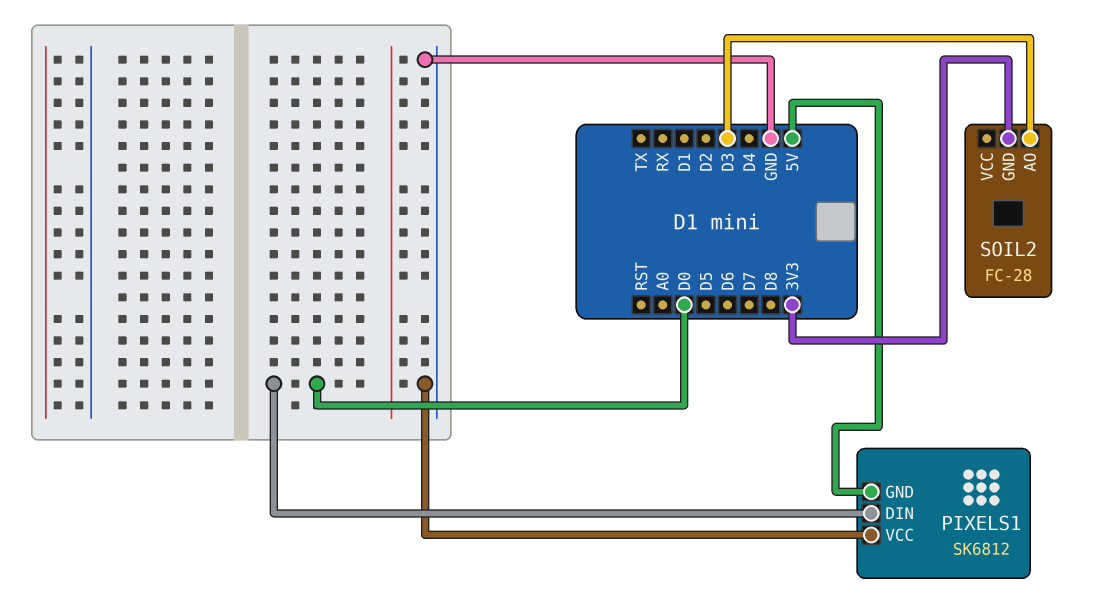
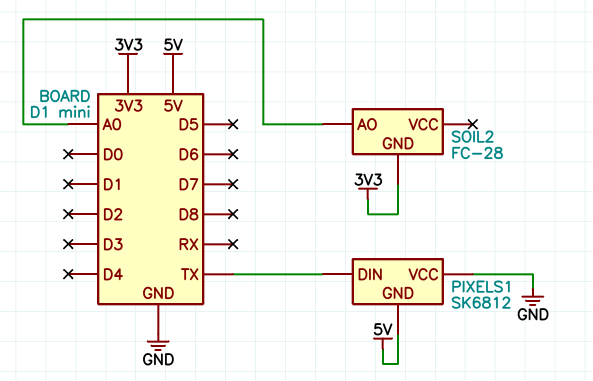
PIXELS1 pin DIN: D0 -> TX
SOIL2 pin AO: D3 -> A0

